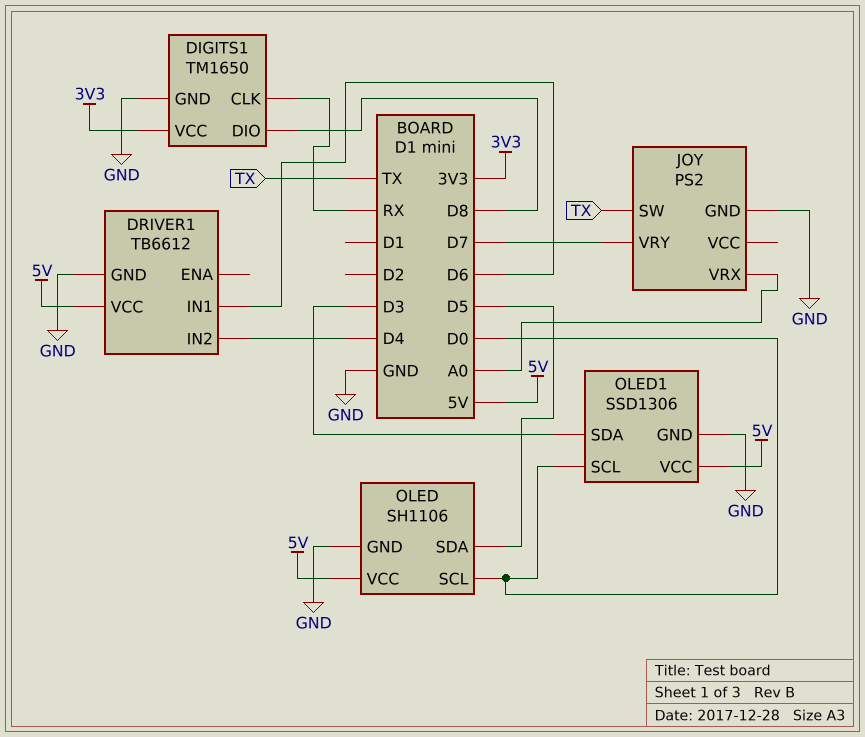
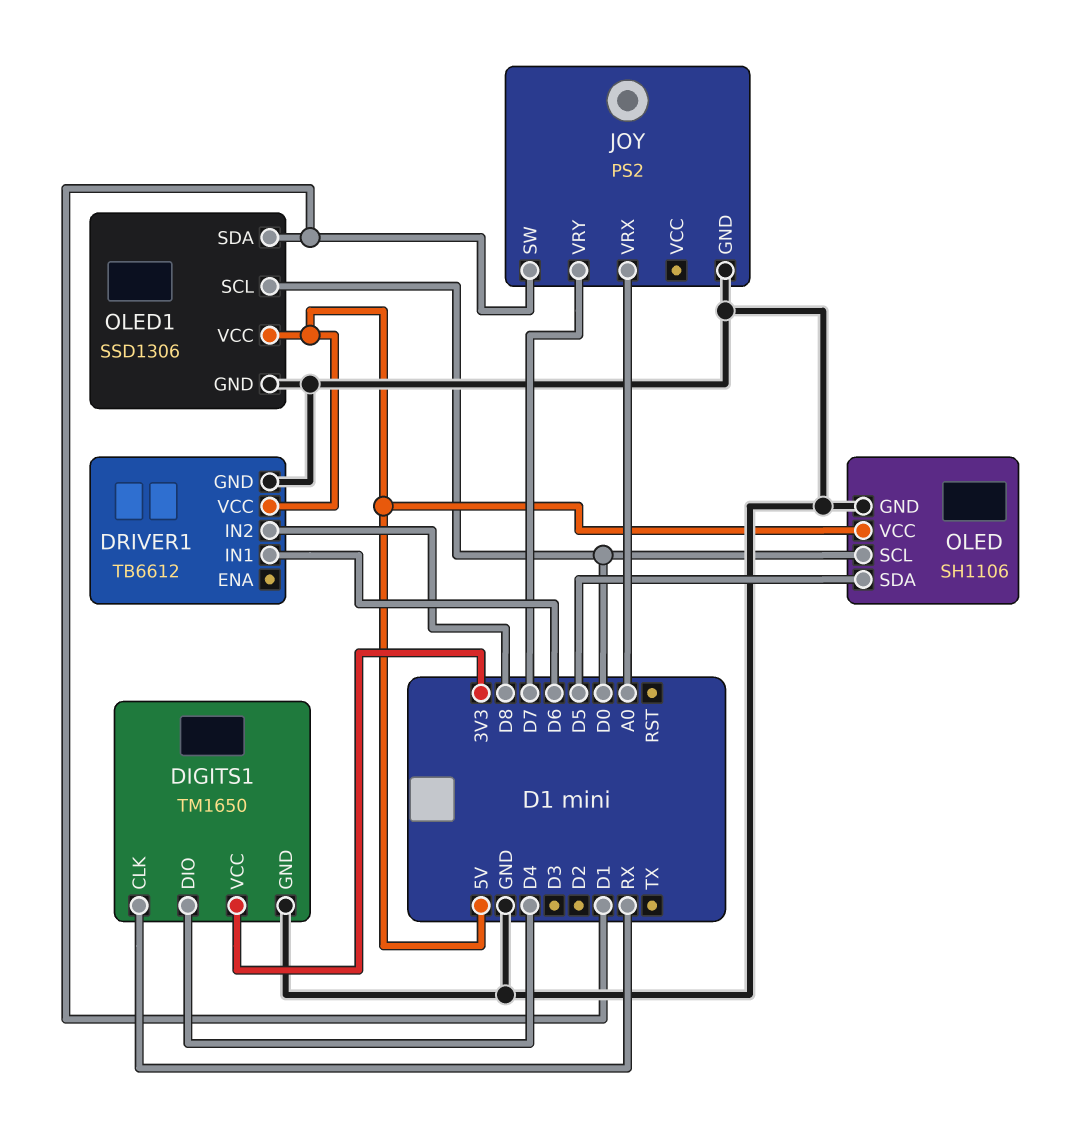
DIGITS1 pin DIO: D8 -> D4
DRIVER1 pin IN2: D4 -> D8
JOY pin SW: TX -> D1
OLED1 pin SDA: D3 -> D1

